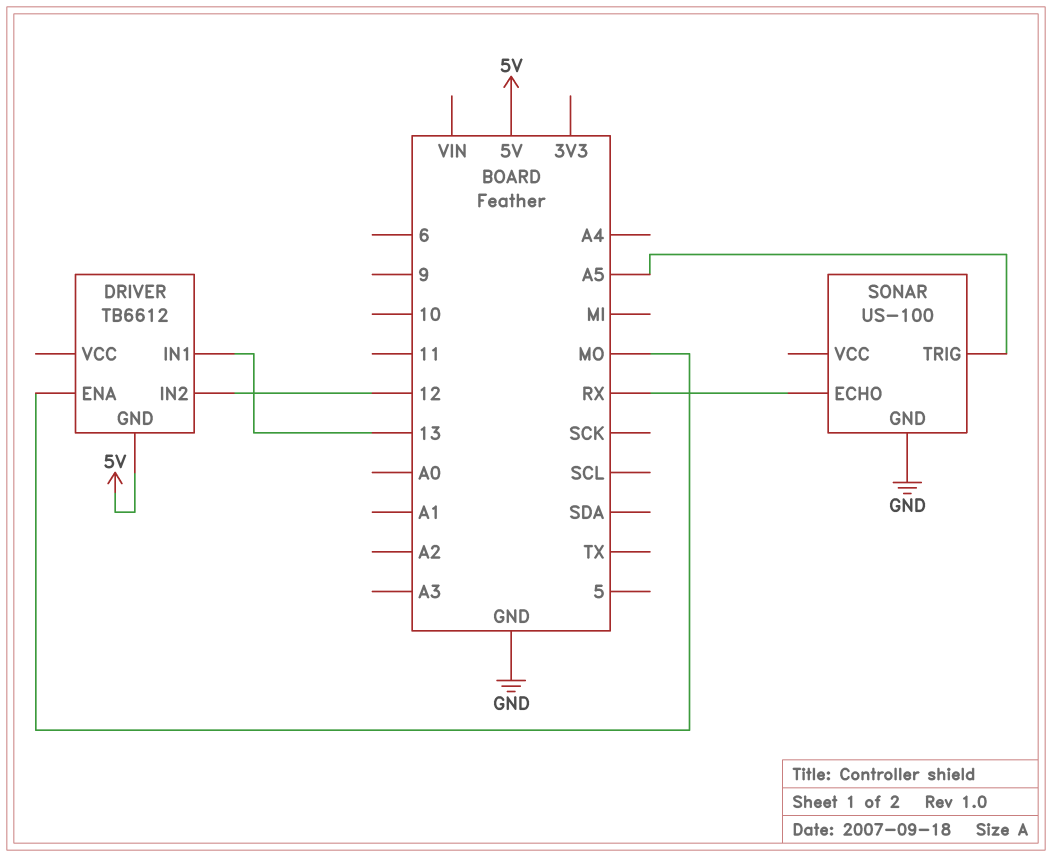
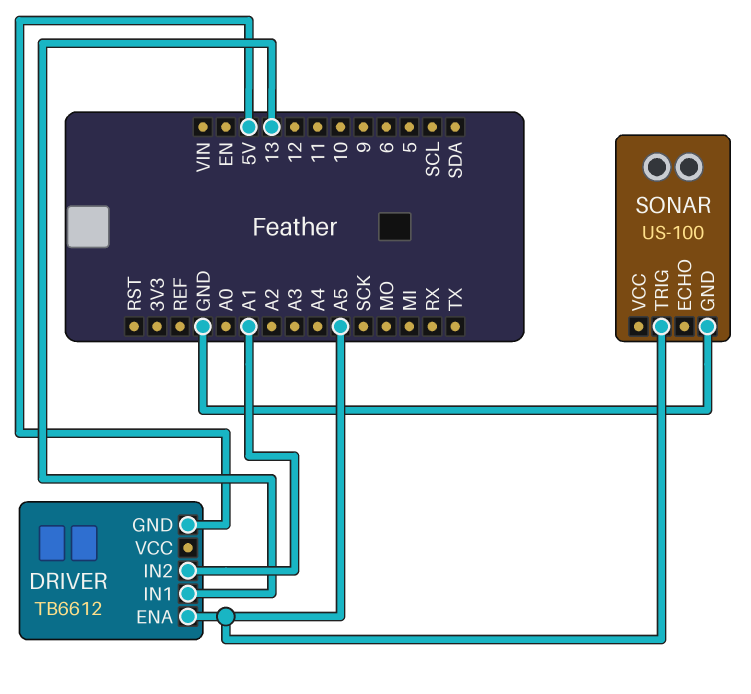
DRIVER pin ENA: MO -> A5
DRIVER pin IN2: 12 -> A1
SONAR pin ECHO: RX -> none

